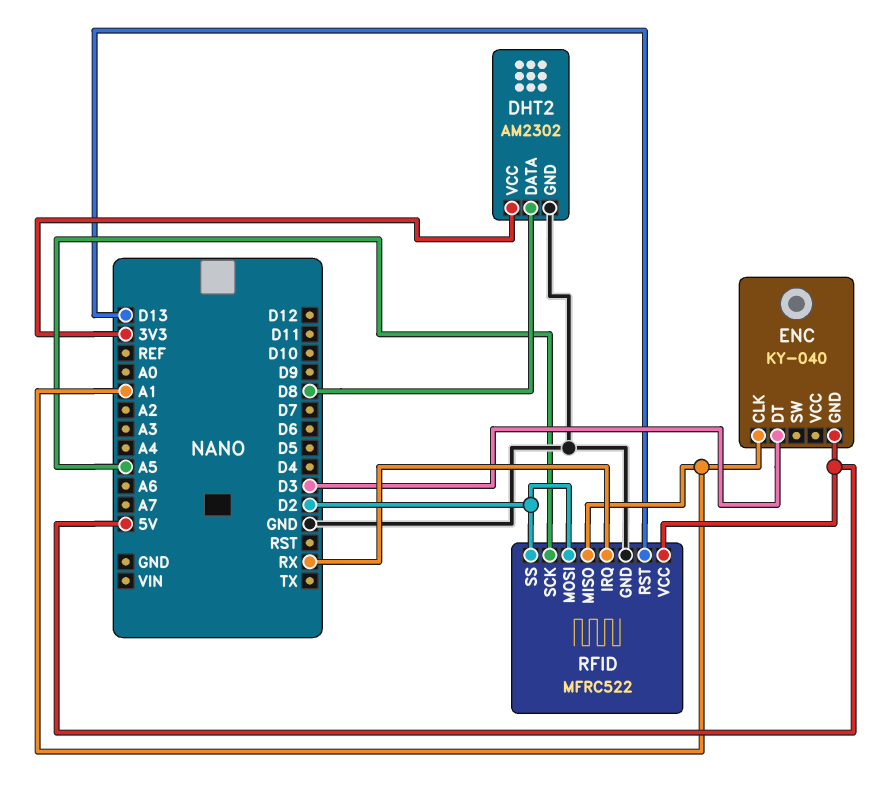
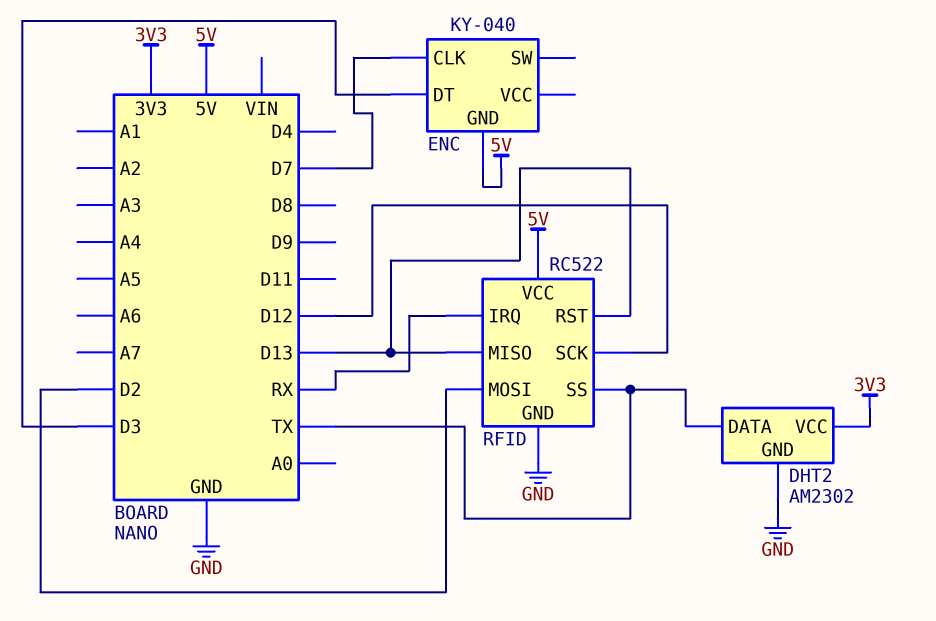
DHT2 pin DATA: D8 -> TX
ENC pin CLK: A1 -> D7
RFID: MFRC522 -> RC522
RFID pin MISO: A1 -> D13
RFID pin SCK: A5 -> D12
RFID pin SS: D2 -> TX

